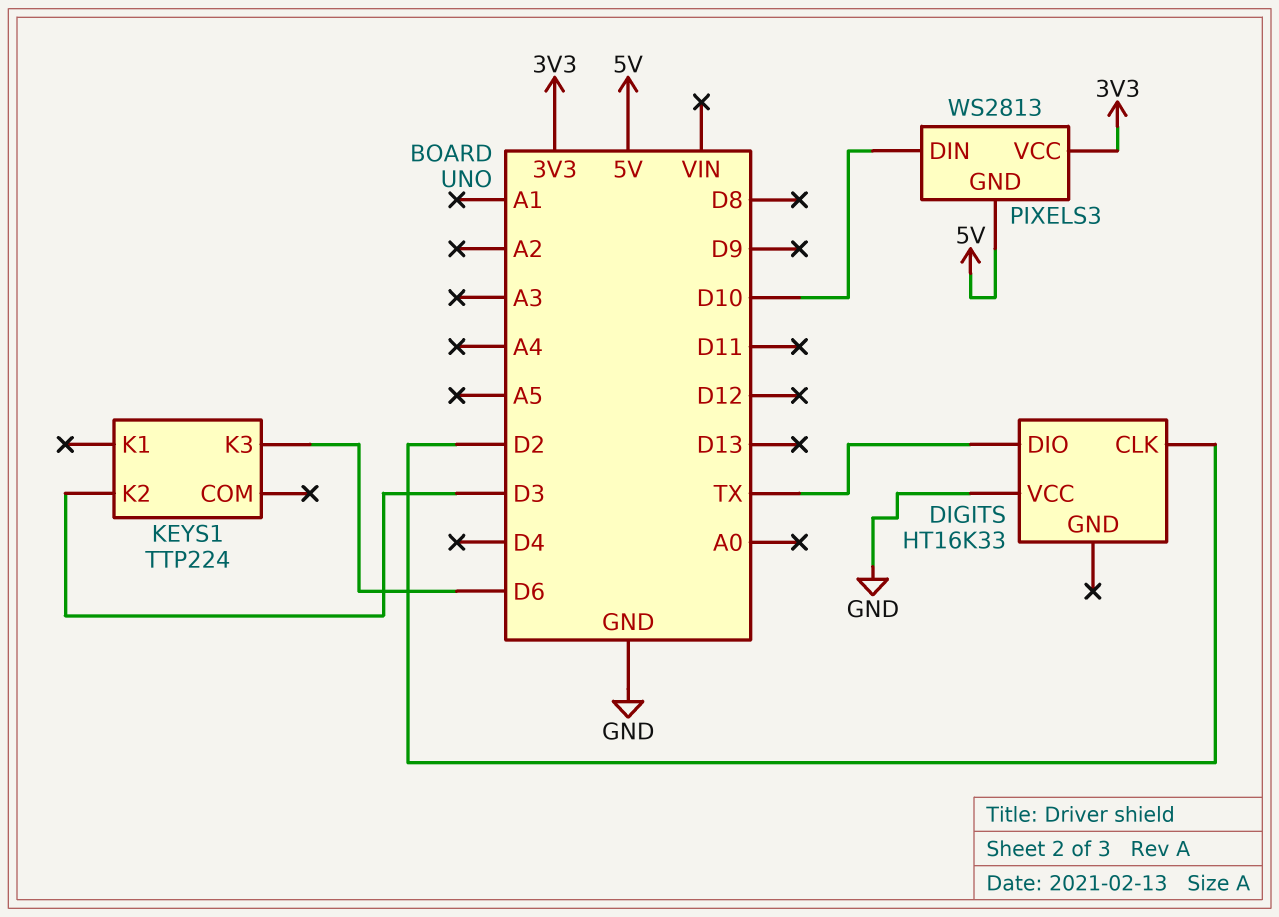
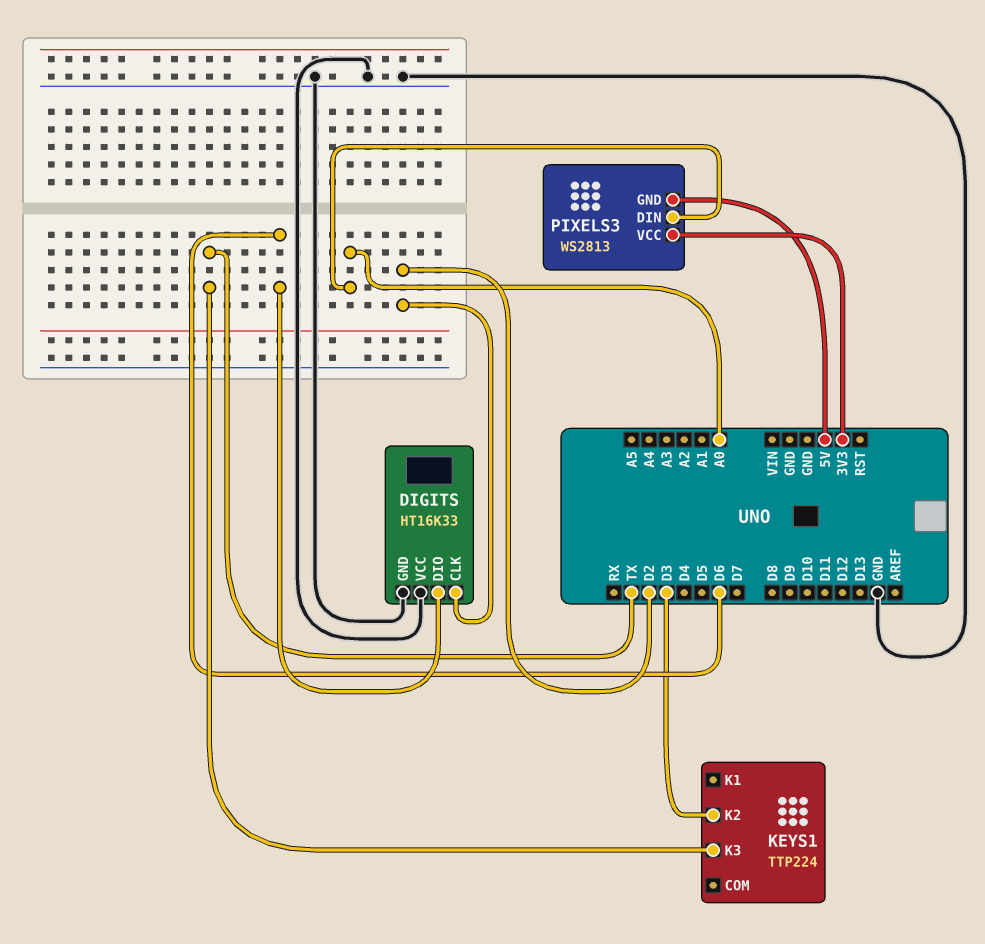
DIGITS pin DIO: TX -> D6
DIGITS pin GND: none -> GND
KEYS1 pin K3: D6 -> TX
PIXELS3 pin DIN: D10 -> A0

